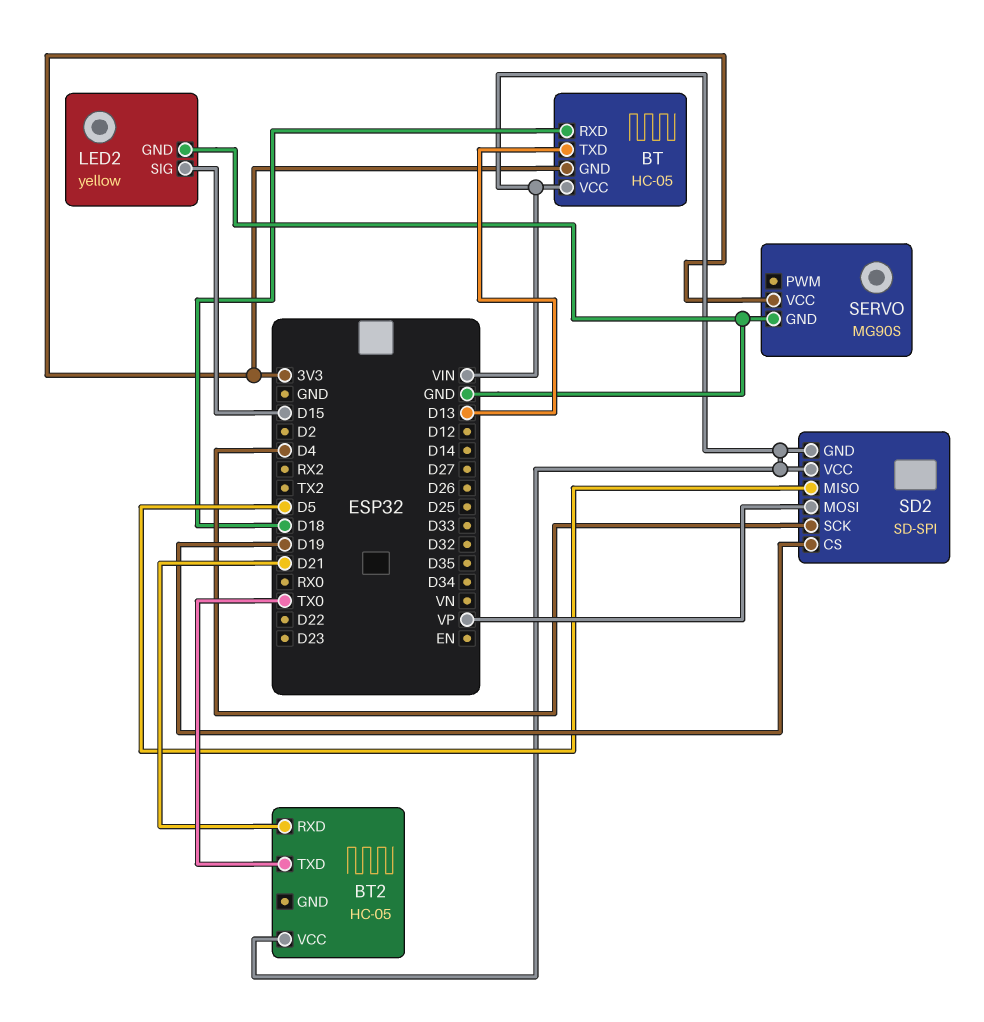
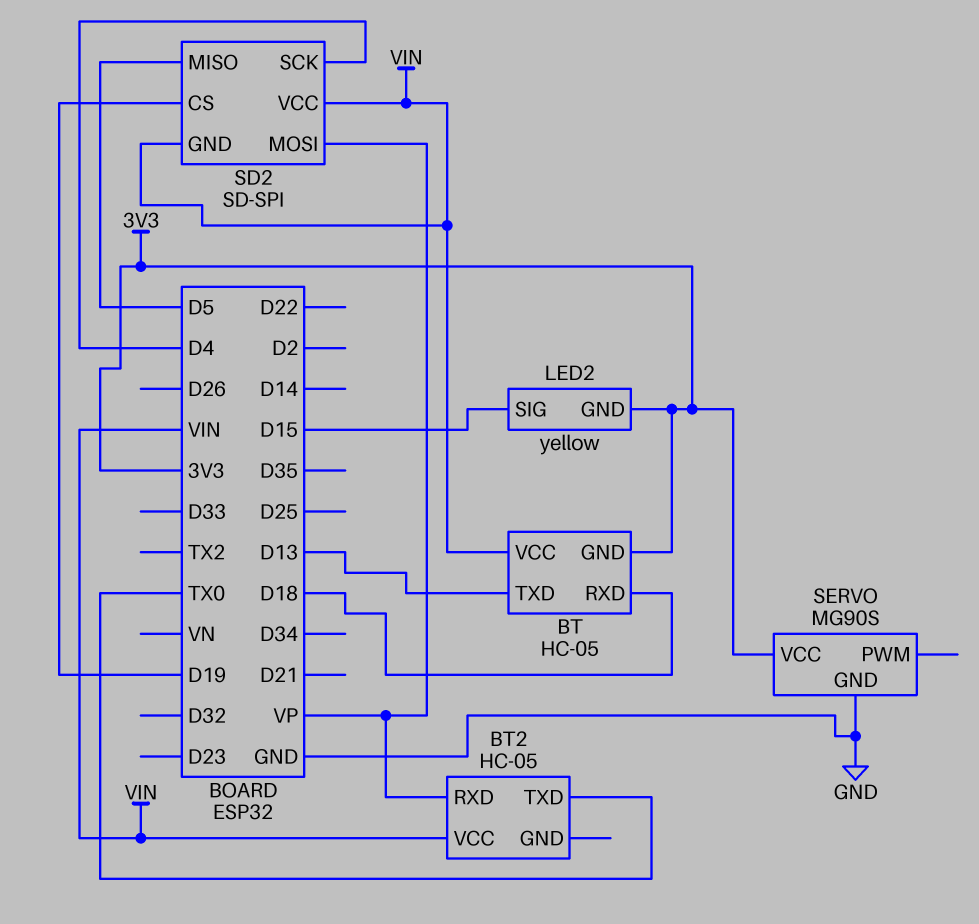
BT2 pin RXD: D21 -> VP
LED2 pin GND: GND -> 3V3

